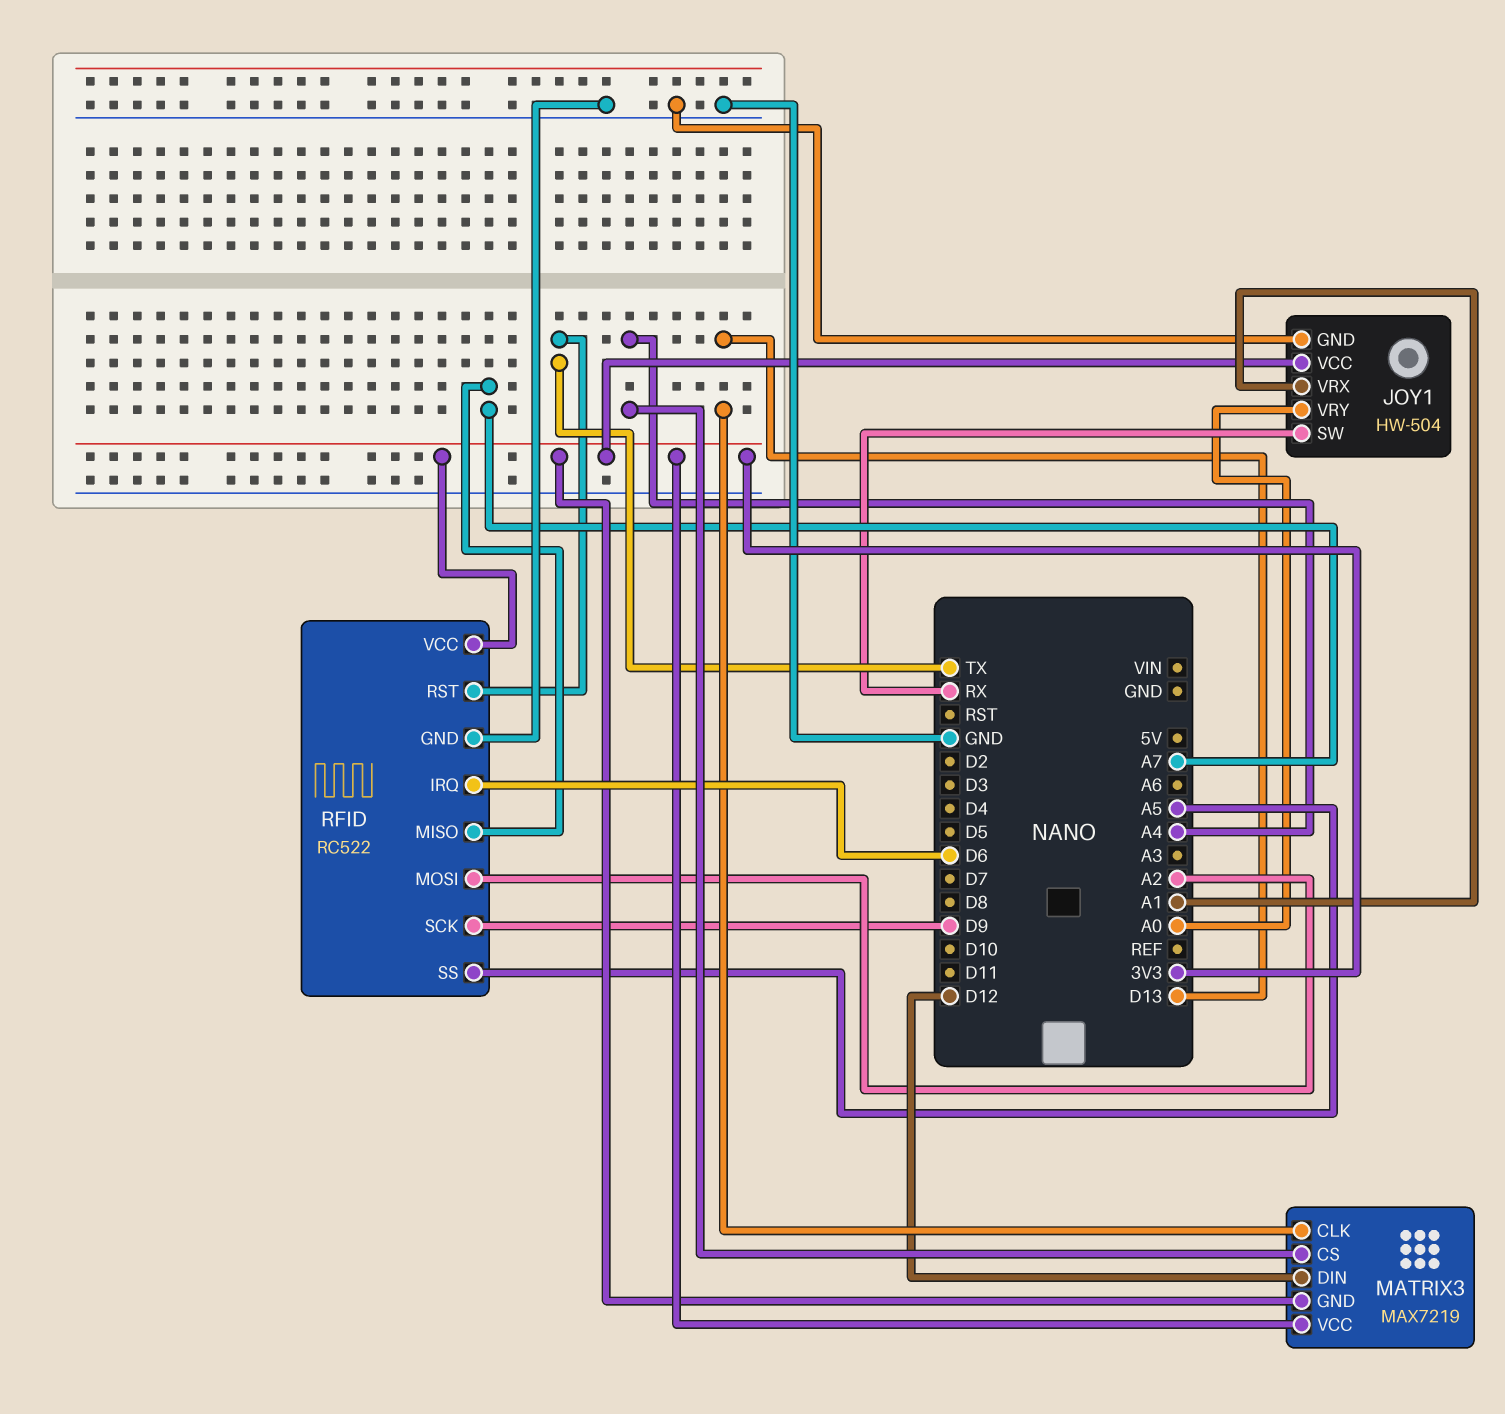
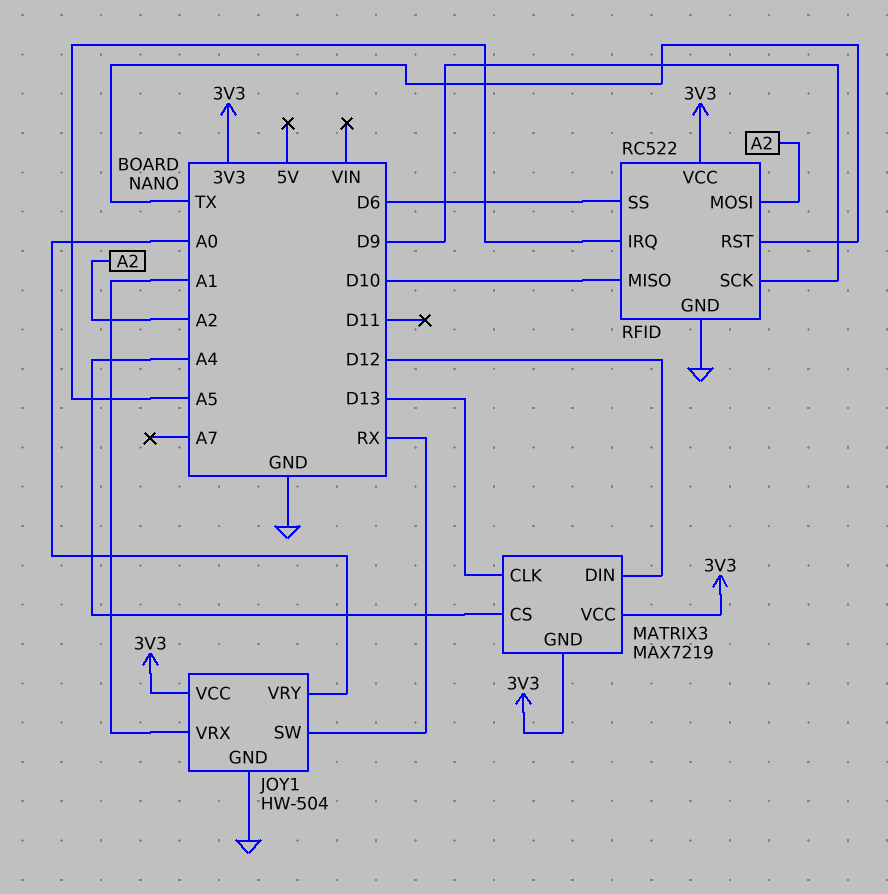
RFID pin IRQ: D6 -> A5
RFID pin MISO: A7 -> D10
RFID pin SS: A5 -> D6

